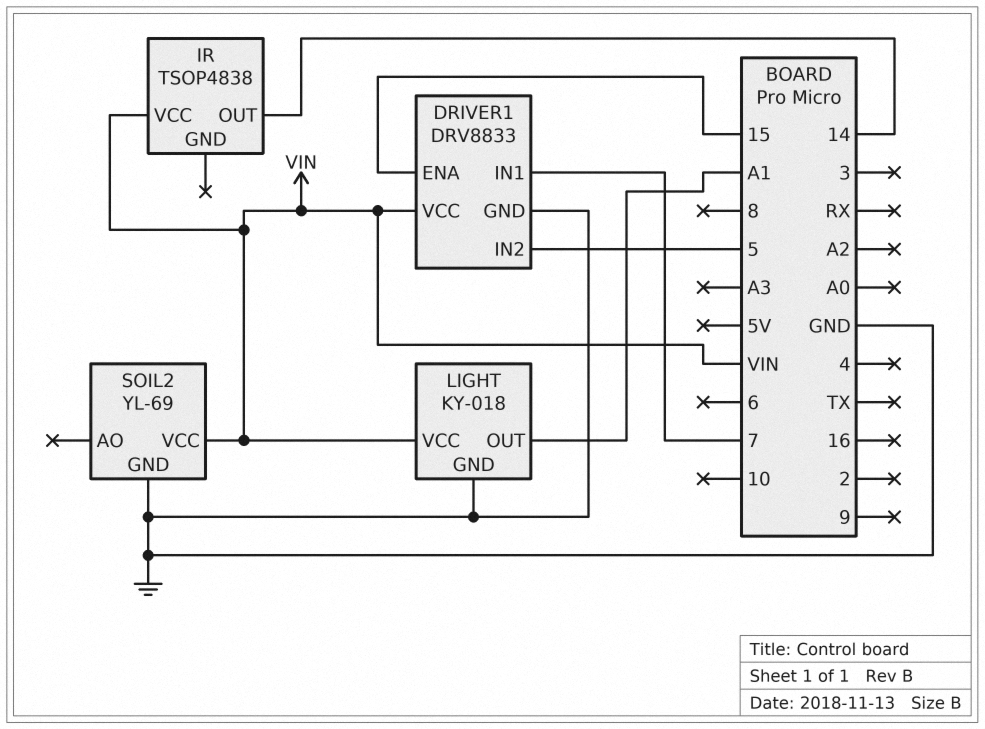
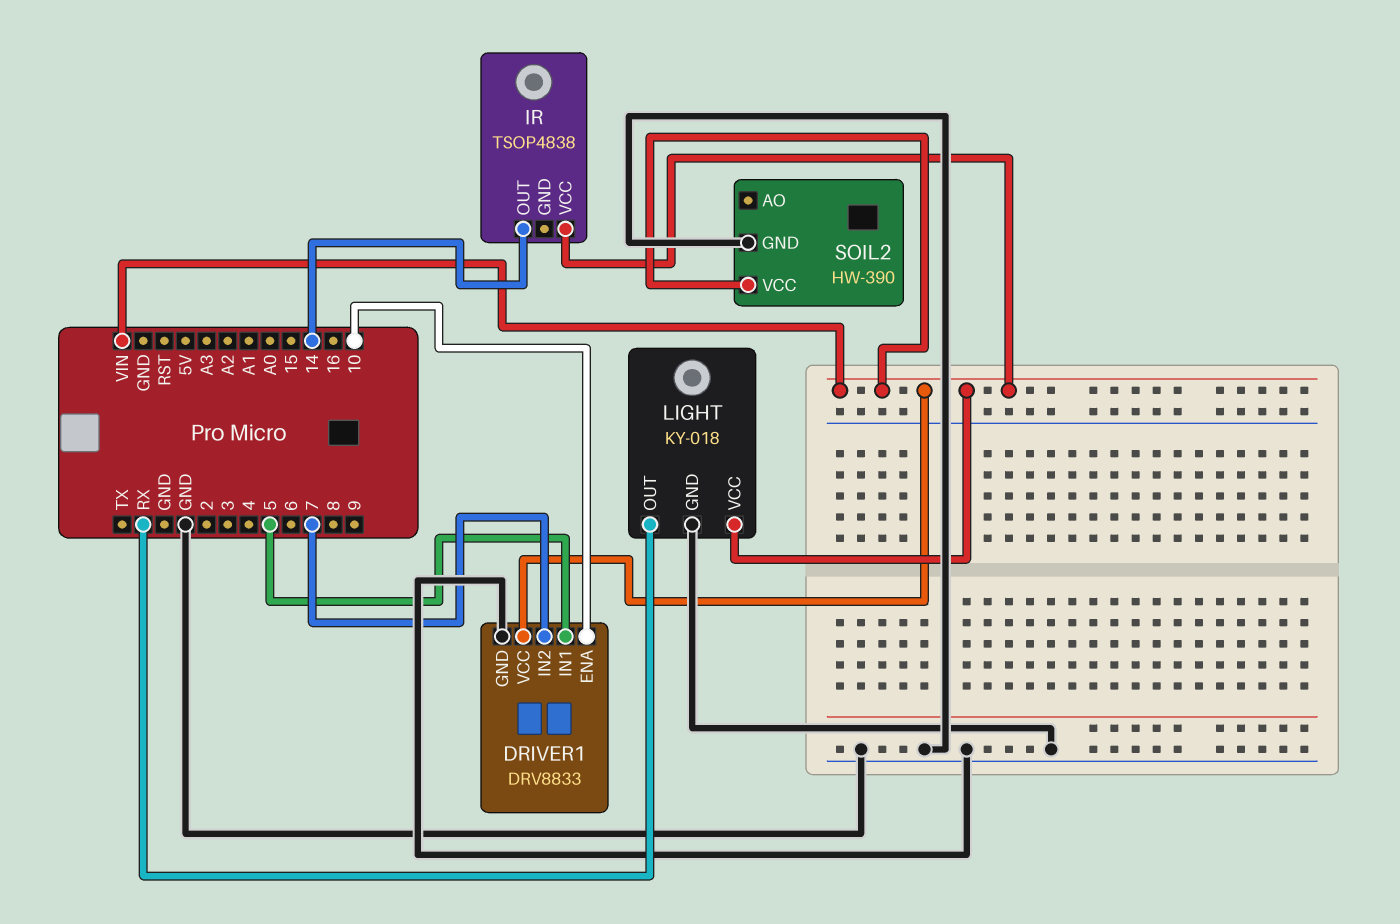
DRIVER1 pin ENA: 15 -> 10
DRIVER1 pin IN1: 7 -> 5
DRIVER1 pin IN2: 5 -> 7
LIGHT pin OUT: A1 -> RX
SOIL2: YL-69 -> HW-390

